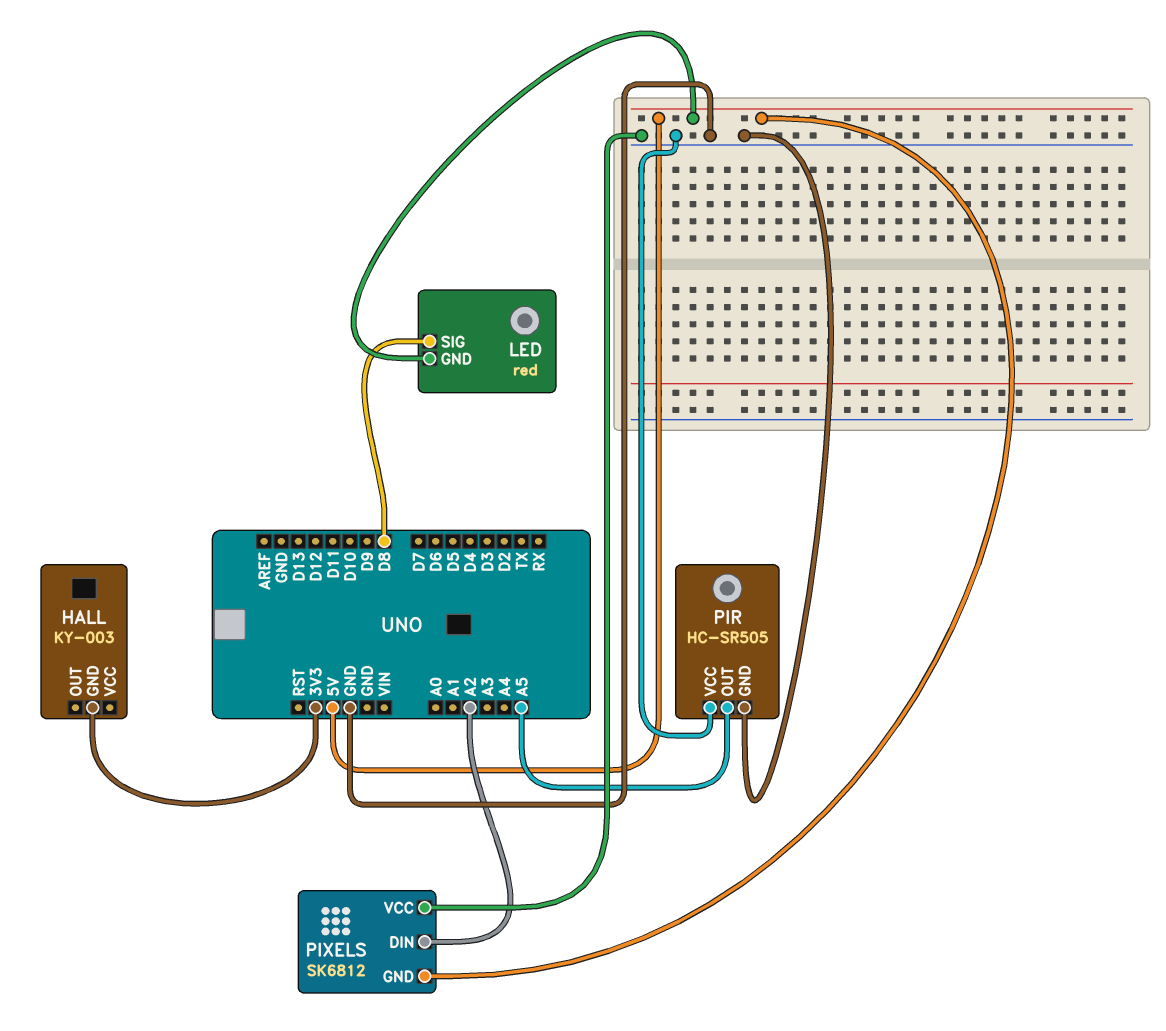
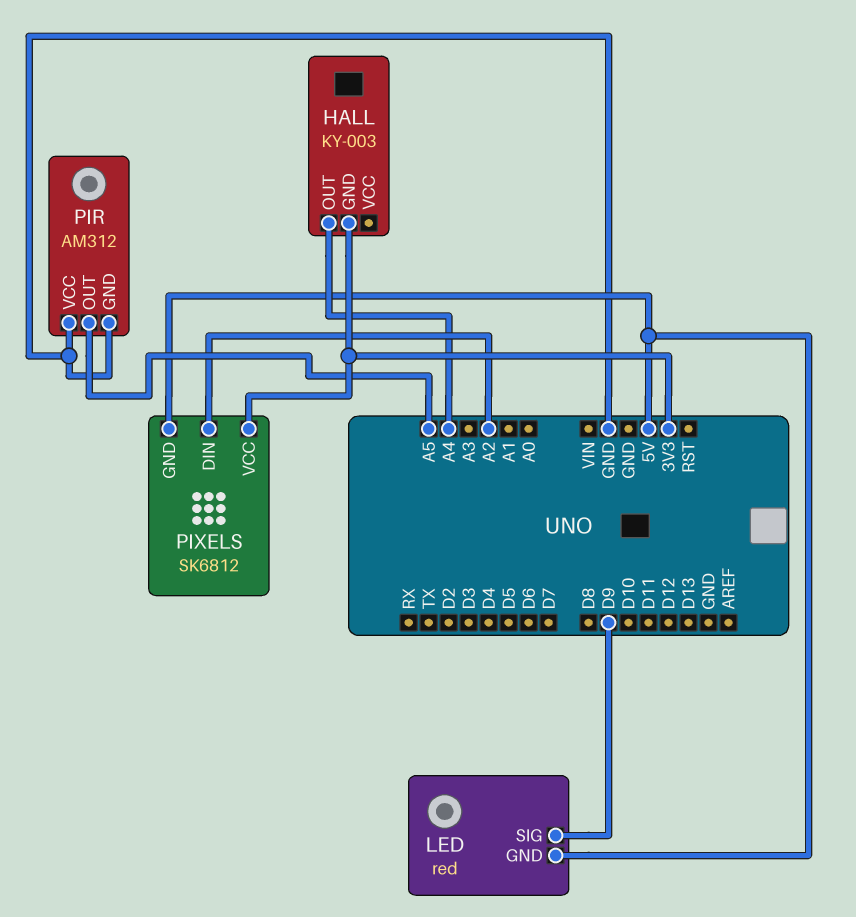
HALL pin OUT: none -> A4
LED pin SIG: D8 -> D9
PIR: HC-SR505 -> AM312
PIXELS pin VCC: GND -> 3V3

